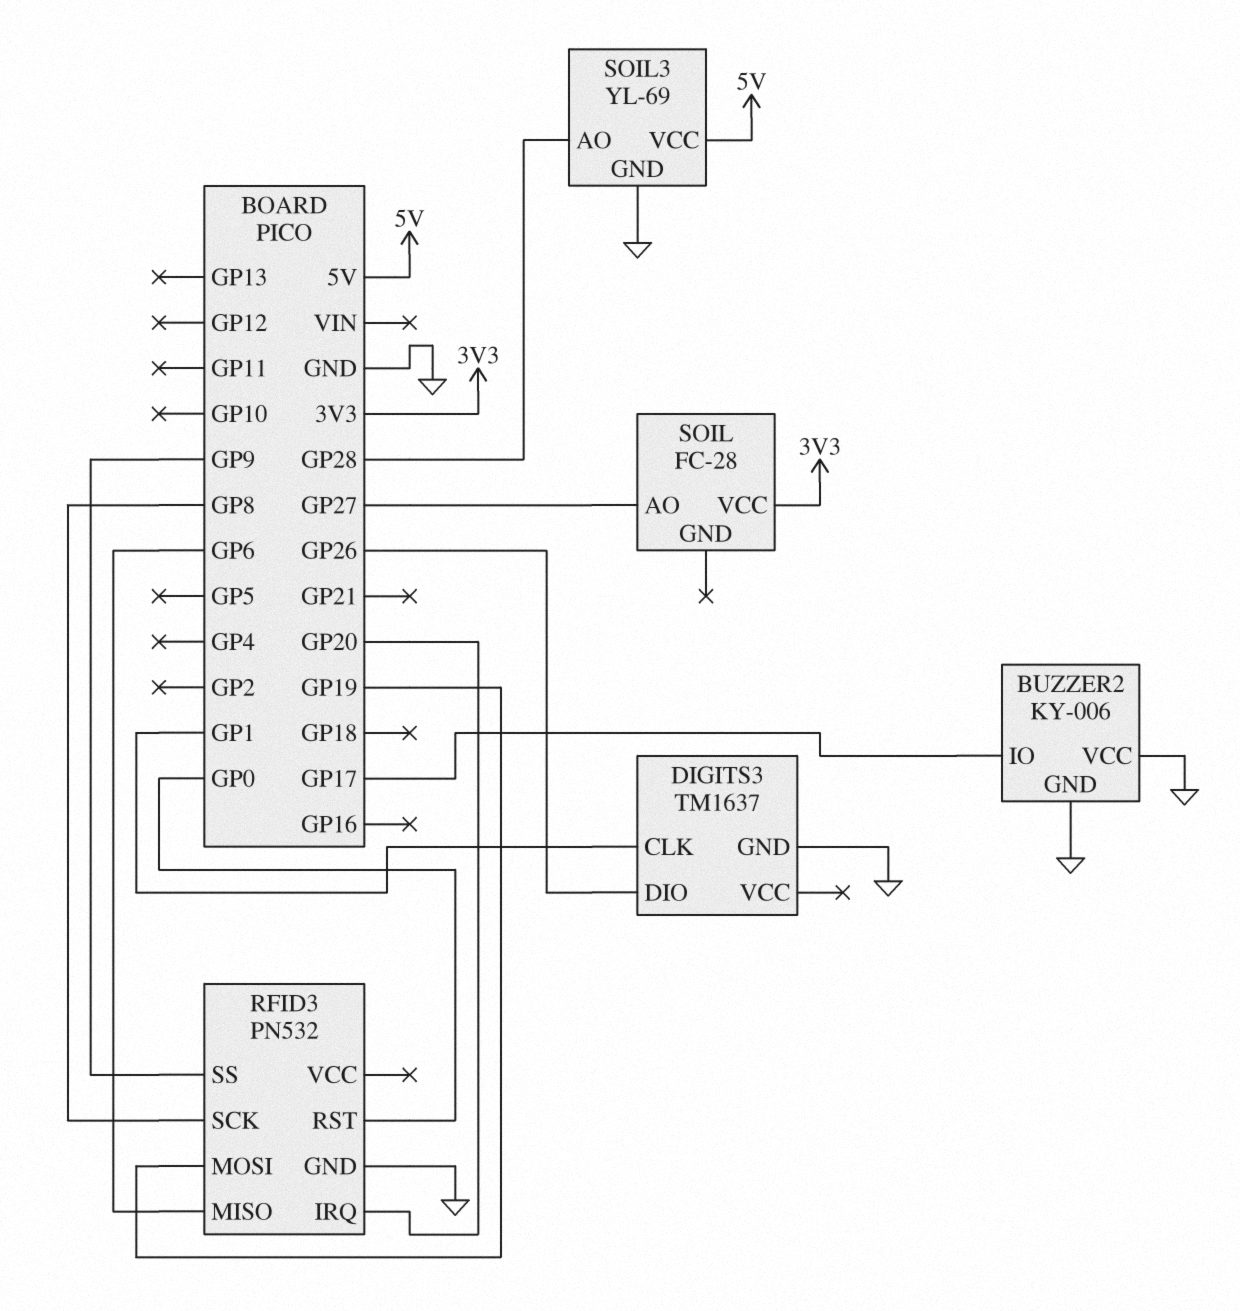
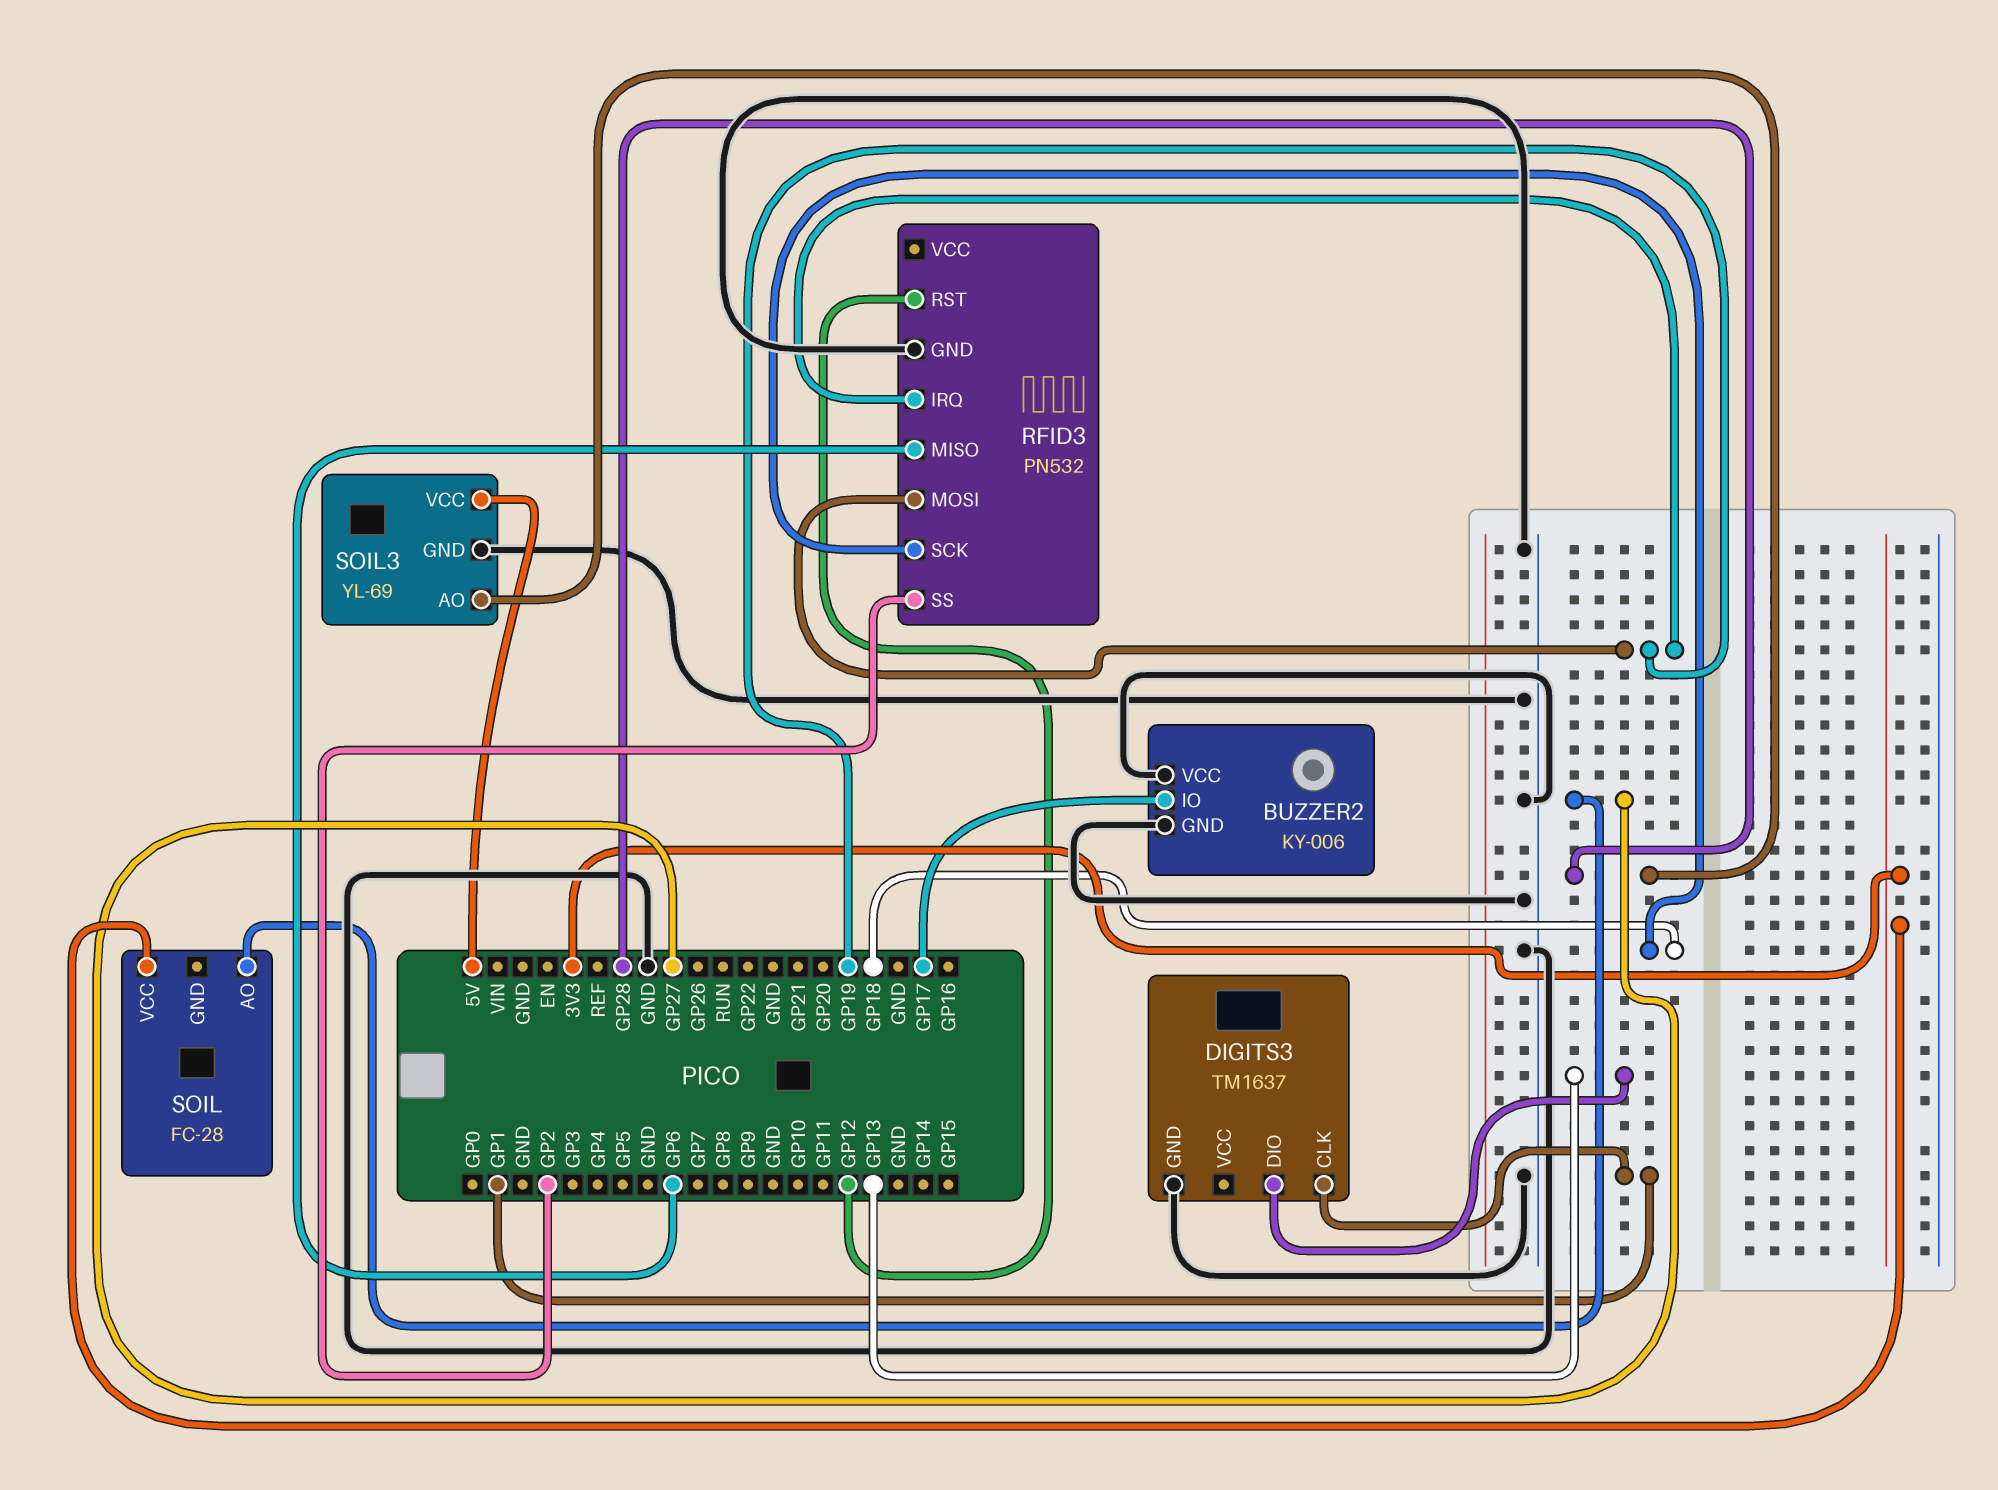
DIGITS3 pin DIO: GP26 -> GP13
RFID3 pin IRQ: GP20 -> GP19
RFID3 pin RST: GP0 -> GP12
RFID3 pin SCK: GP8 -> GP18
RFID3 pin SS: GP9 -> GP2

